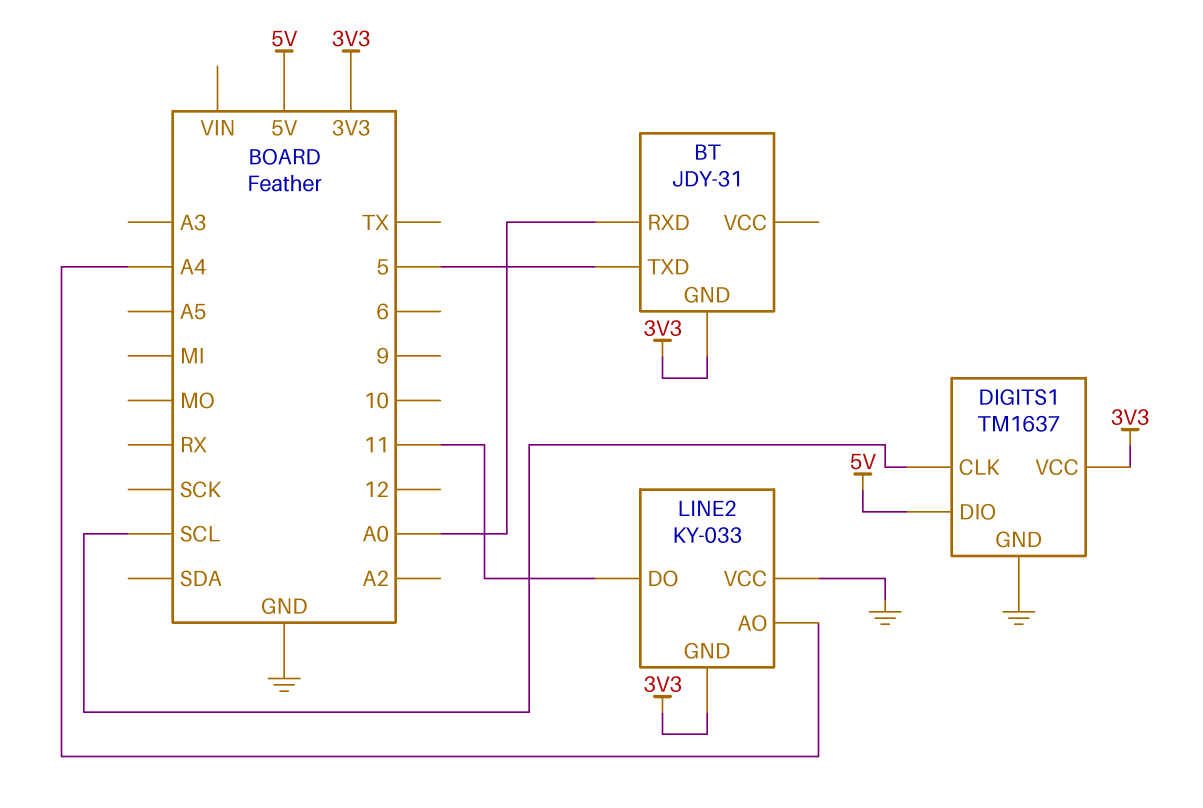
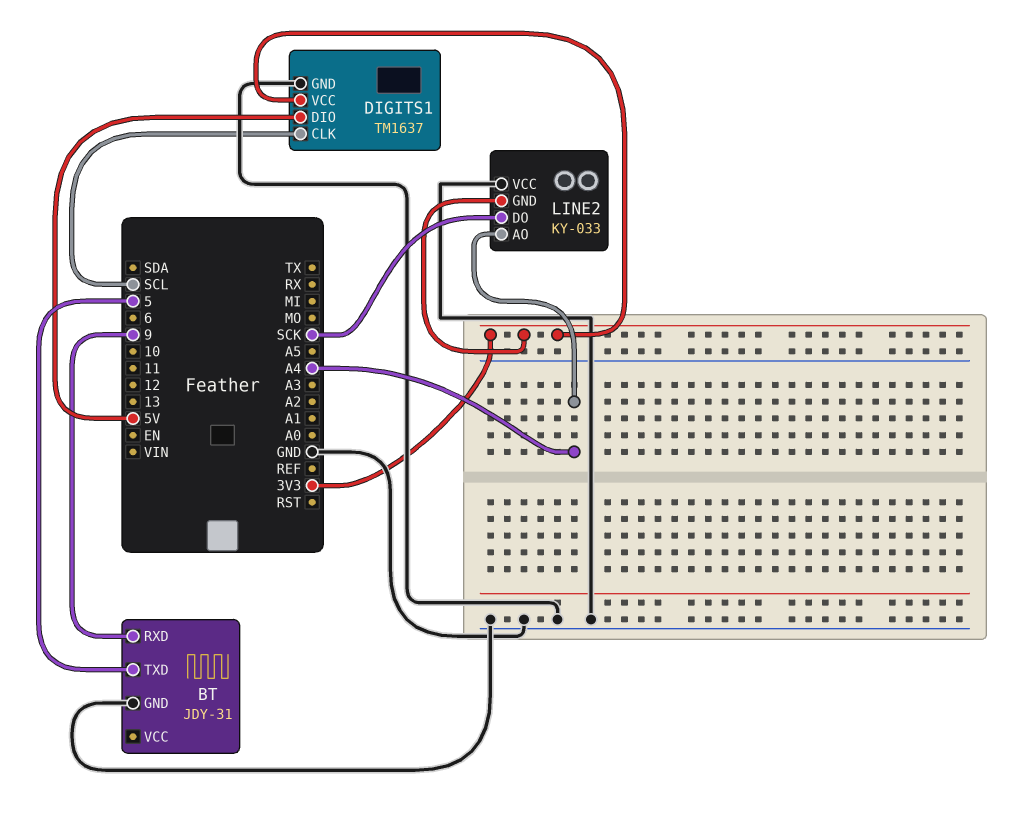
BT pin GND: 3V3 -> GND
BT pin RXD: A0 -> 9
LINE2 pin DO: 11 -> SCK

